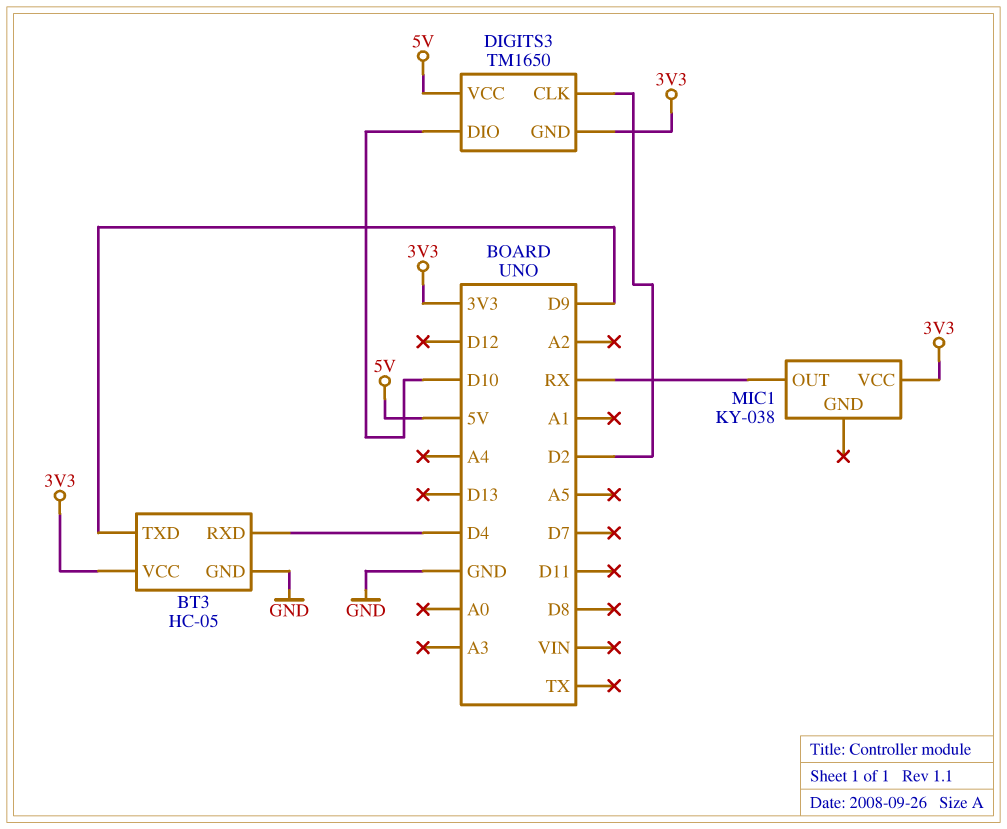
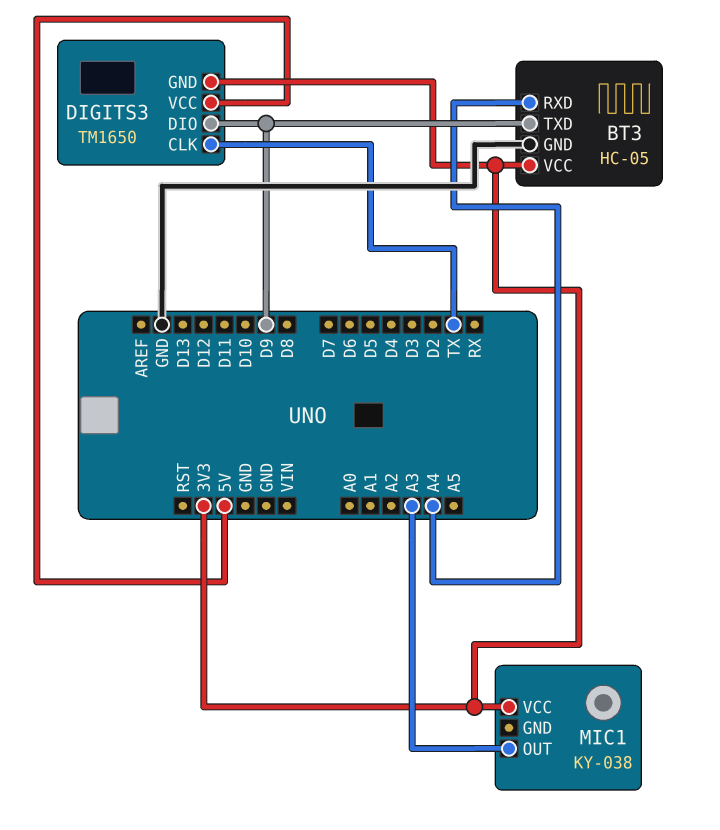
BT3 pin RXD: D4 -> A4
DIGITS3 pin CLK: D2 -> TX
DIGITS3 pin DIO: D10 -> D9
MIC1 pin OUT: RX -> A3

